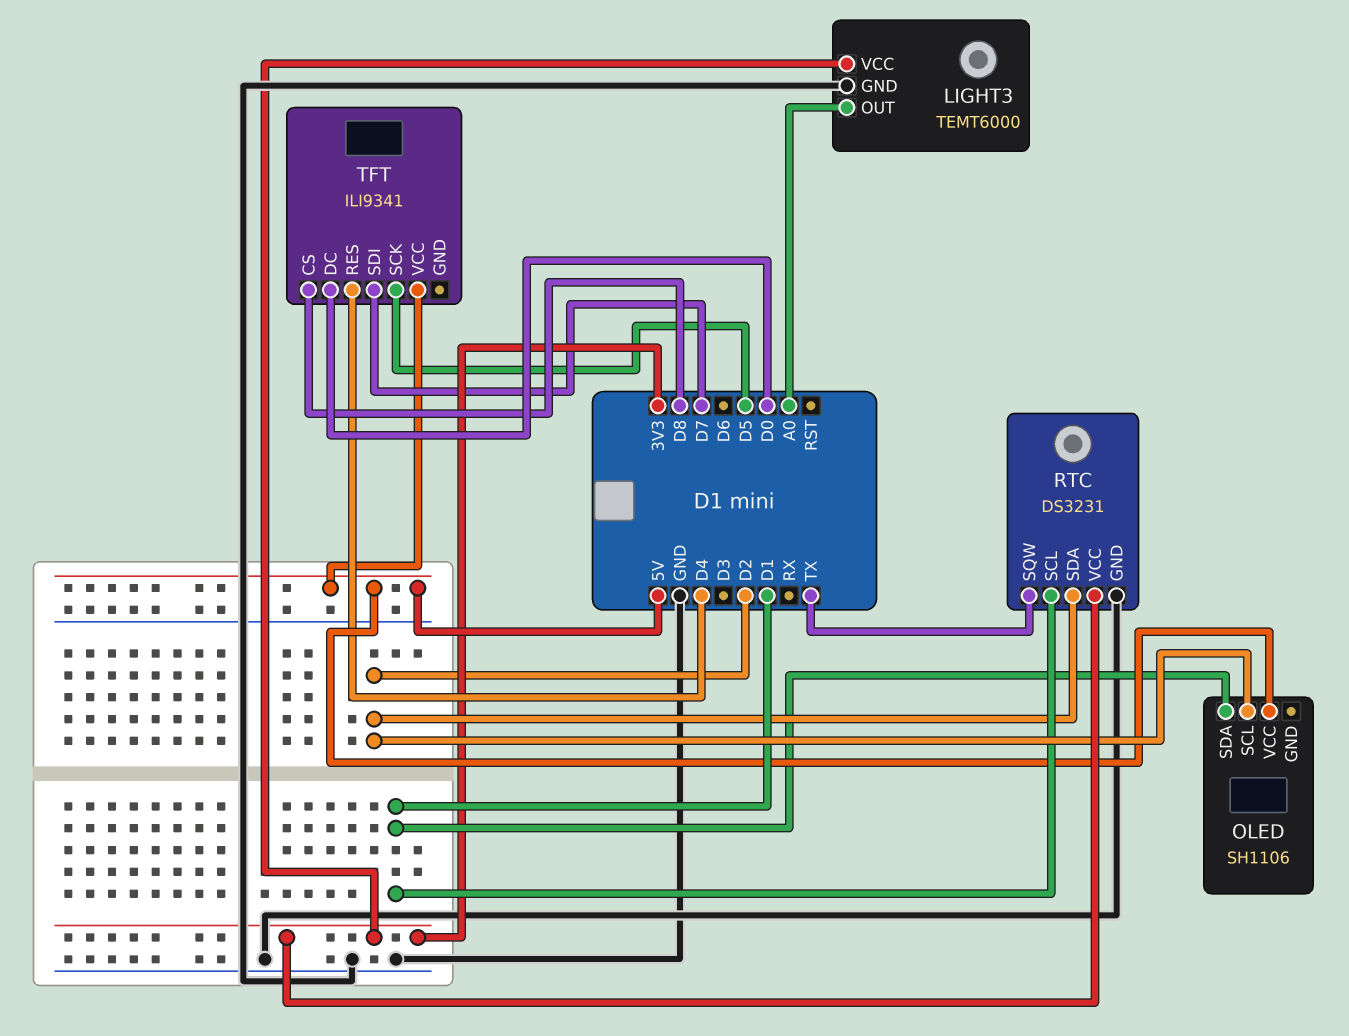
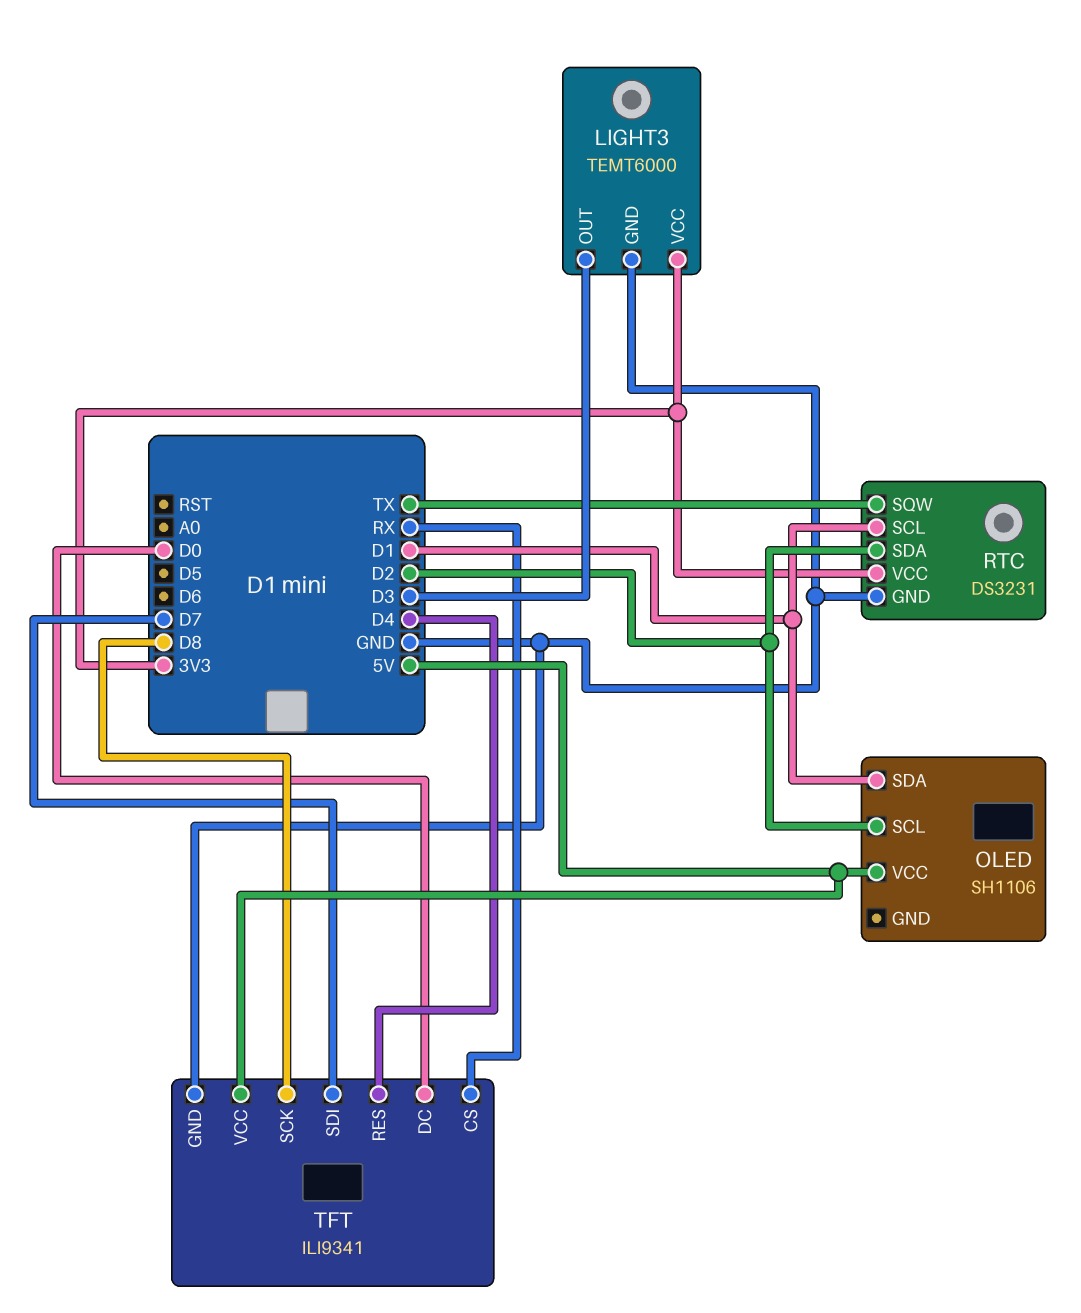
LIGHT3 pin OUT: A0 -> D3
TFT pin CS: D8 -> RX
TFT pin GND: none -> GND
TFT pin SCK: D5 -> D8

